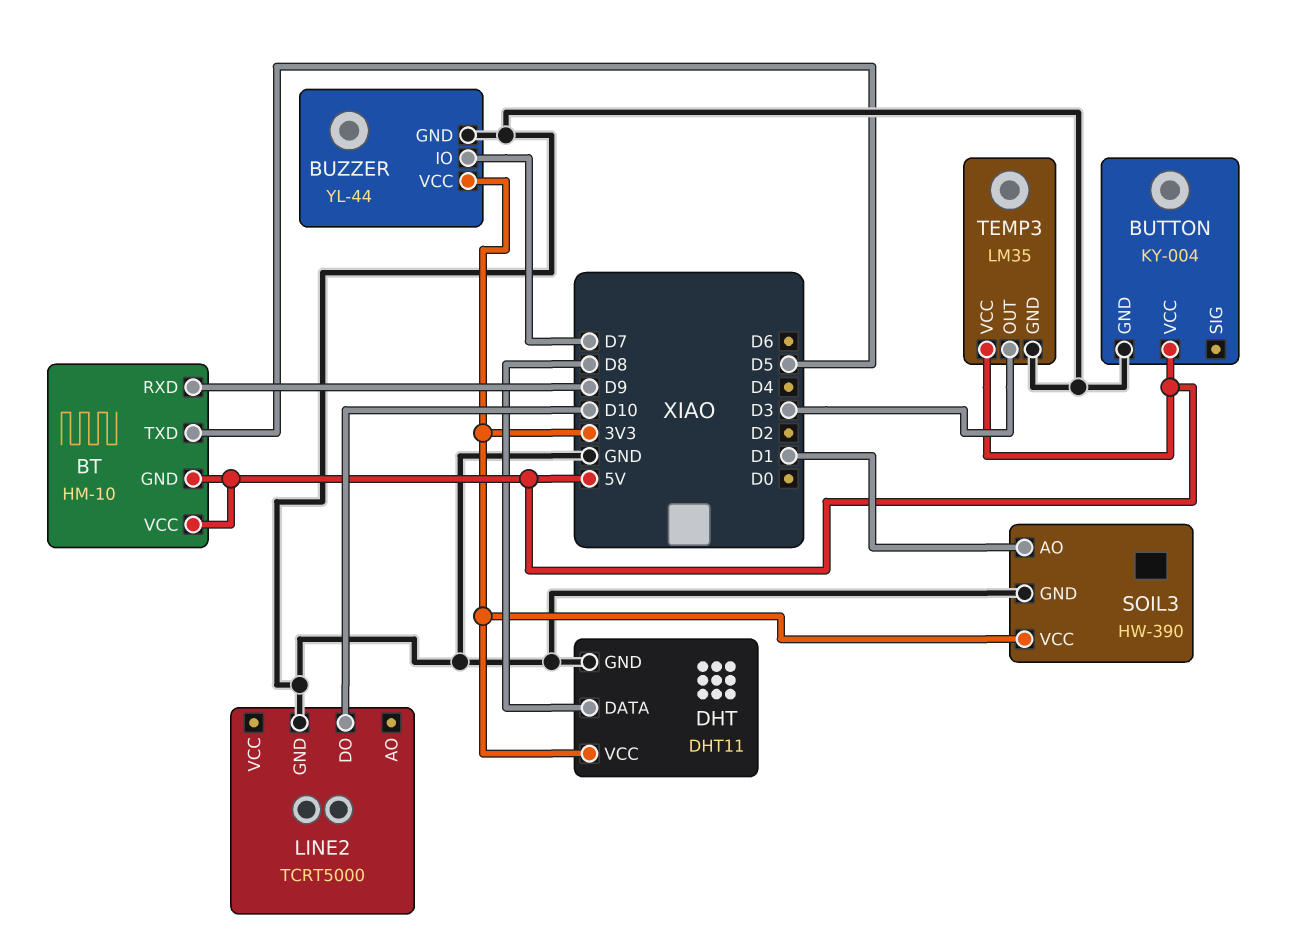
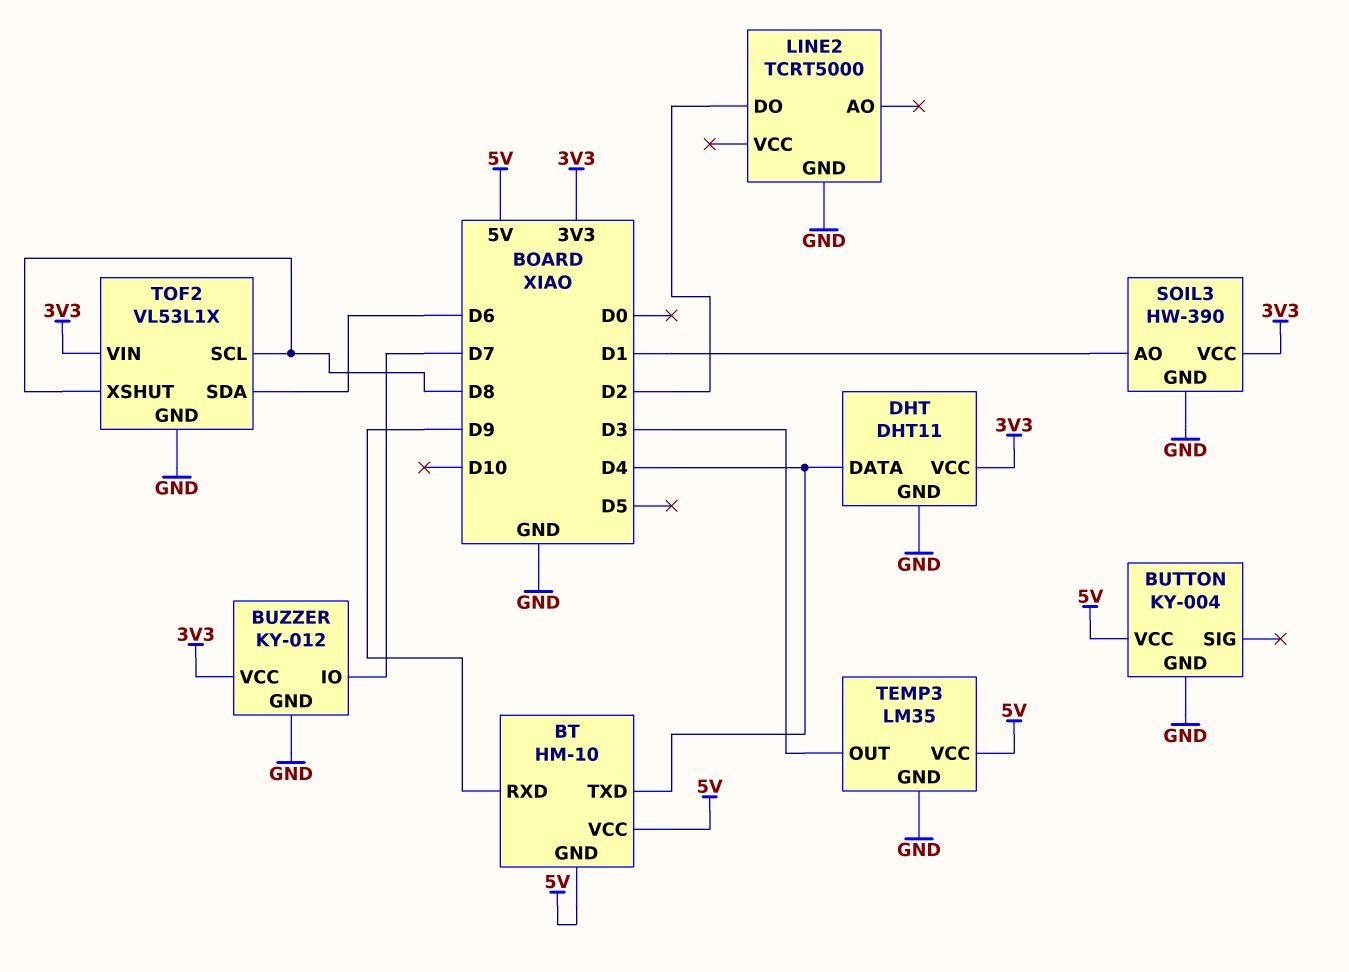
BT pin TXD: D5 -> D4
BUZZER: YL-44 -> KY-012
DHT pin DATA: D8 -> D4
LINE2 pin DO: D10 -> D2
TOF2: none -> VL53L1X
TOF2 pin GND: none -> GND
TOF2 pin SCL: none -> D8
TOF2 pin SDA: none -> D6
TOF2 pin VIN: none -> 3V3
TOF2 pin XSHUT: none -> D8

